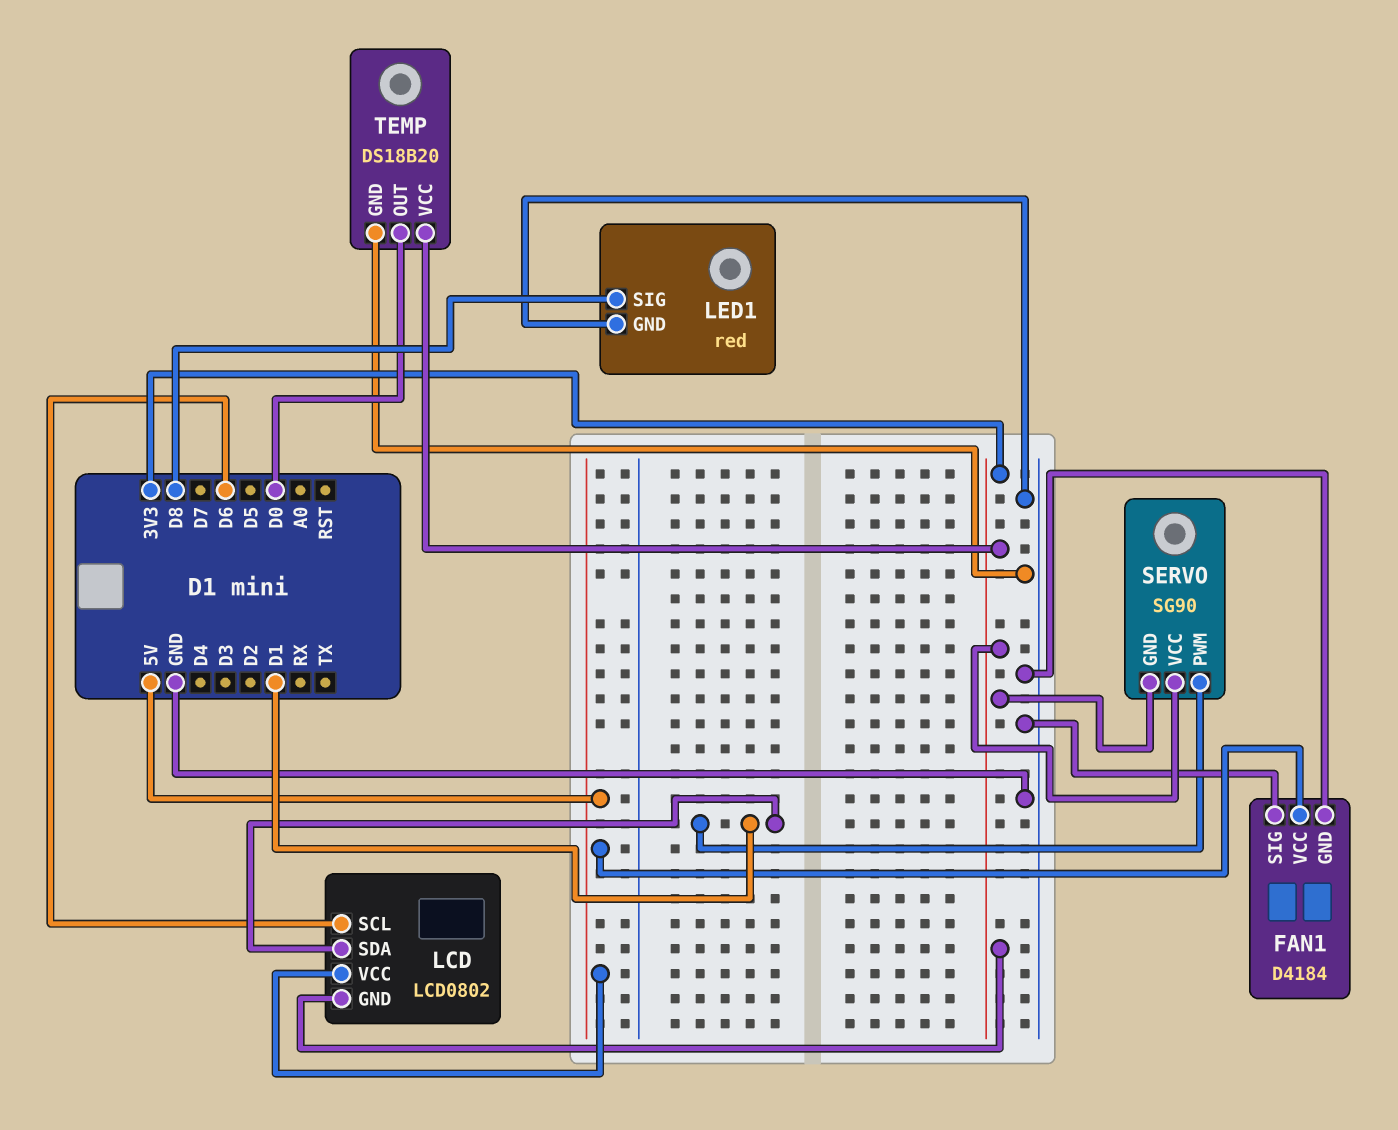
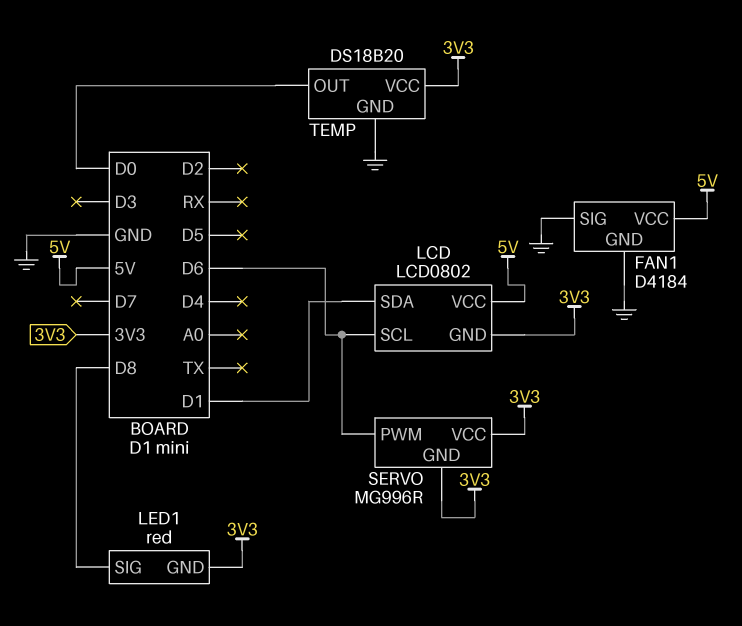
LED1 pin GND: GND -> 3V3
SERVO: SG90 -> MG996R
SERVO pin PWM: D1 -> D6

